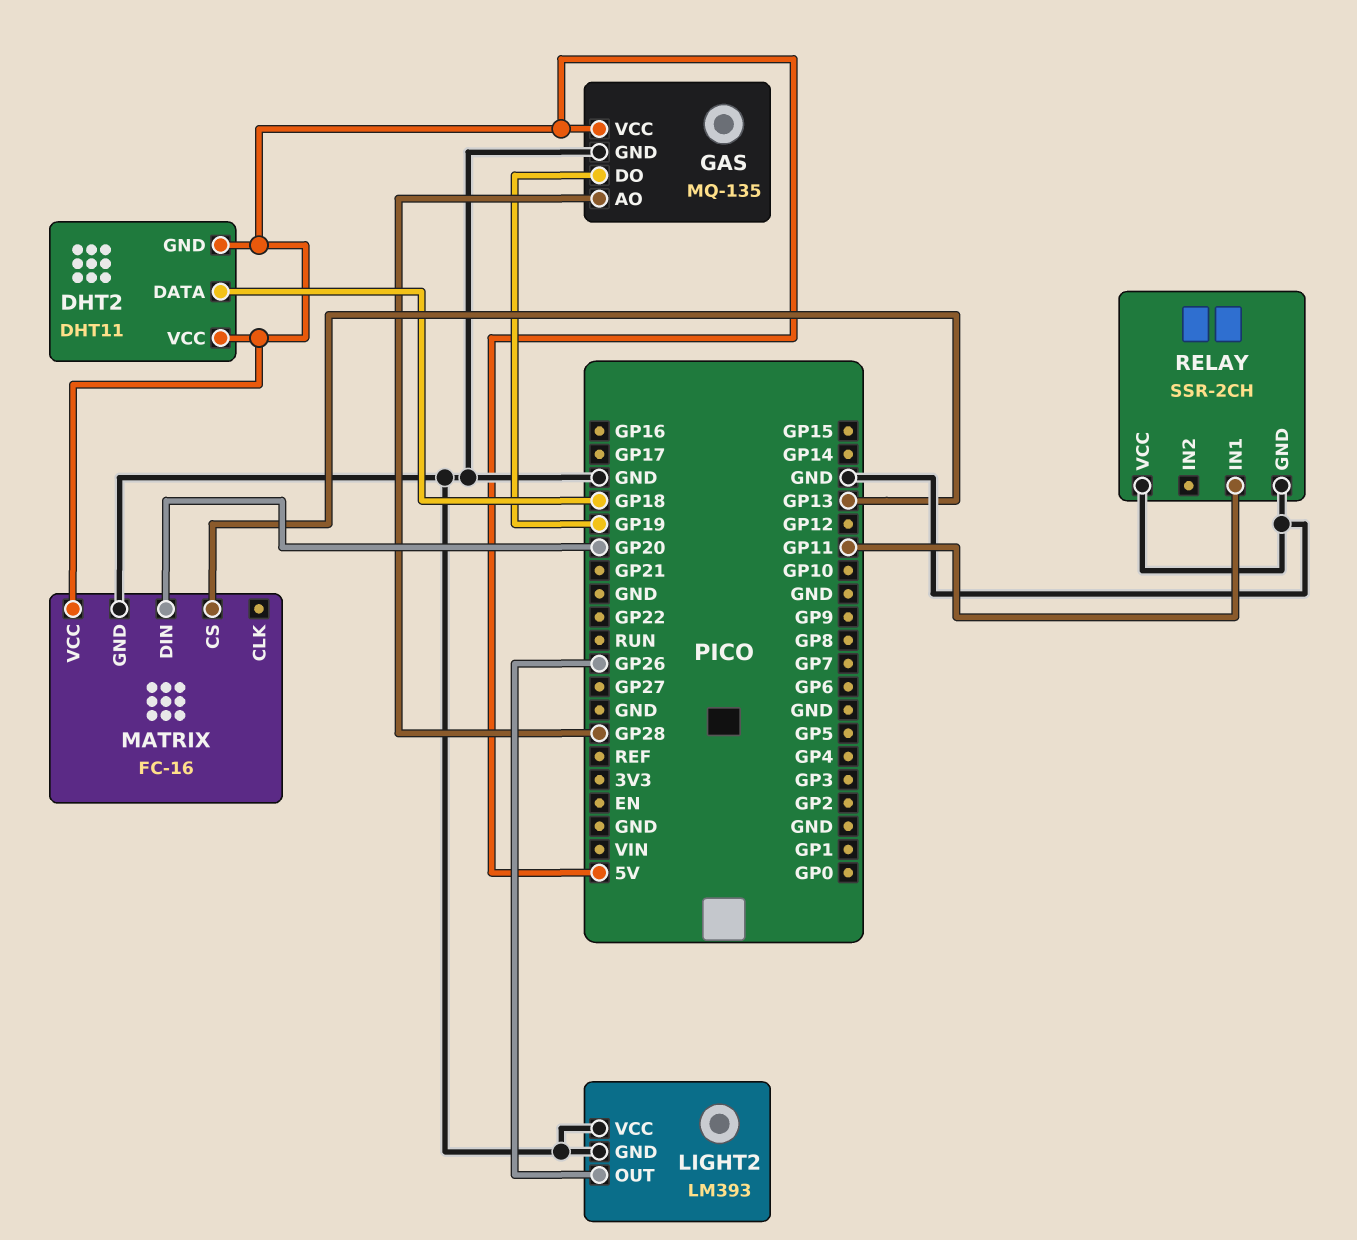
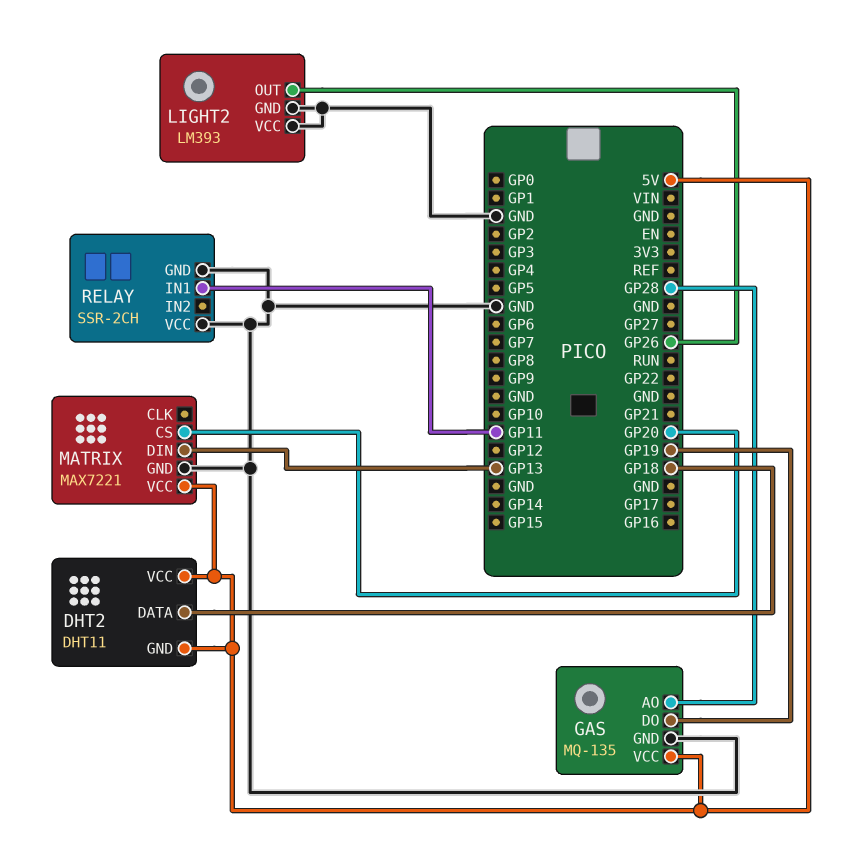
MATRIX: FC-16 -> MAX7221
MATRIX pin CS: GP13 -> GP20
MATRIX pin DIN: GP20 -> GP13

